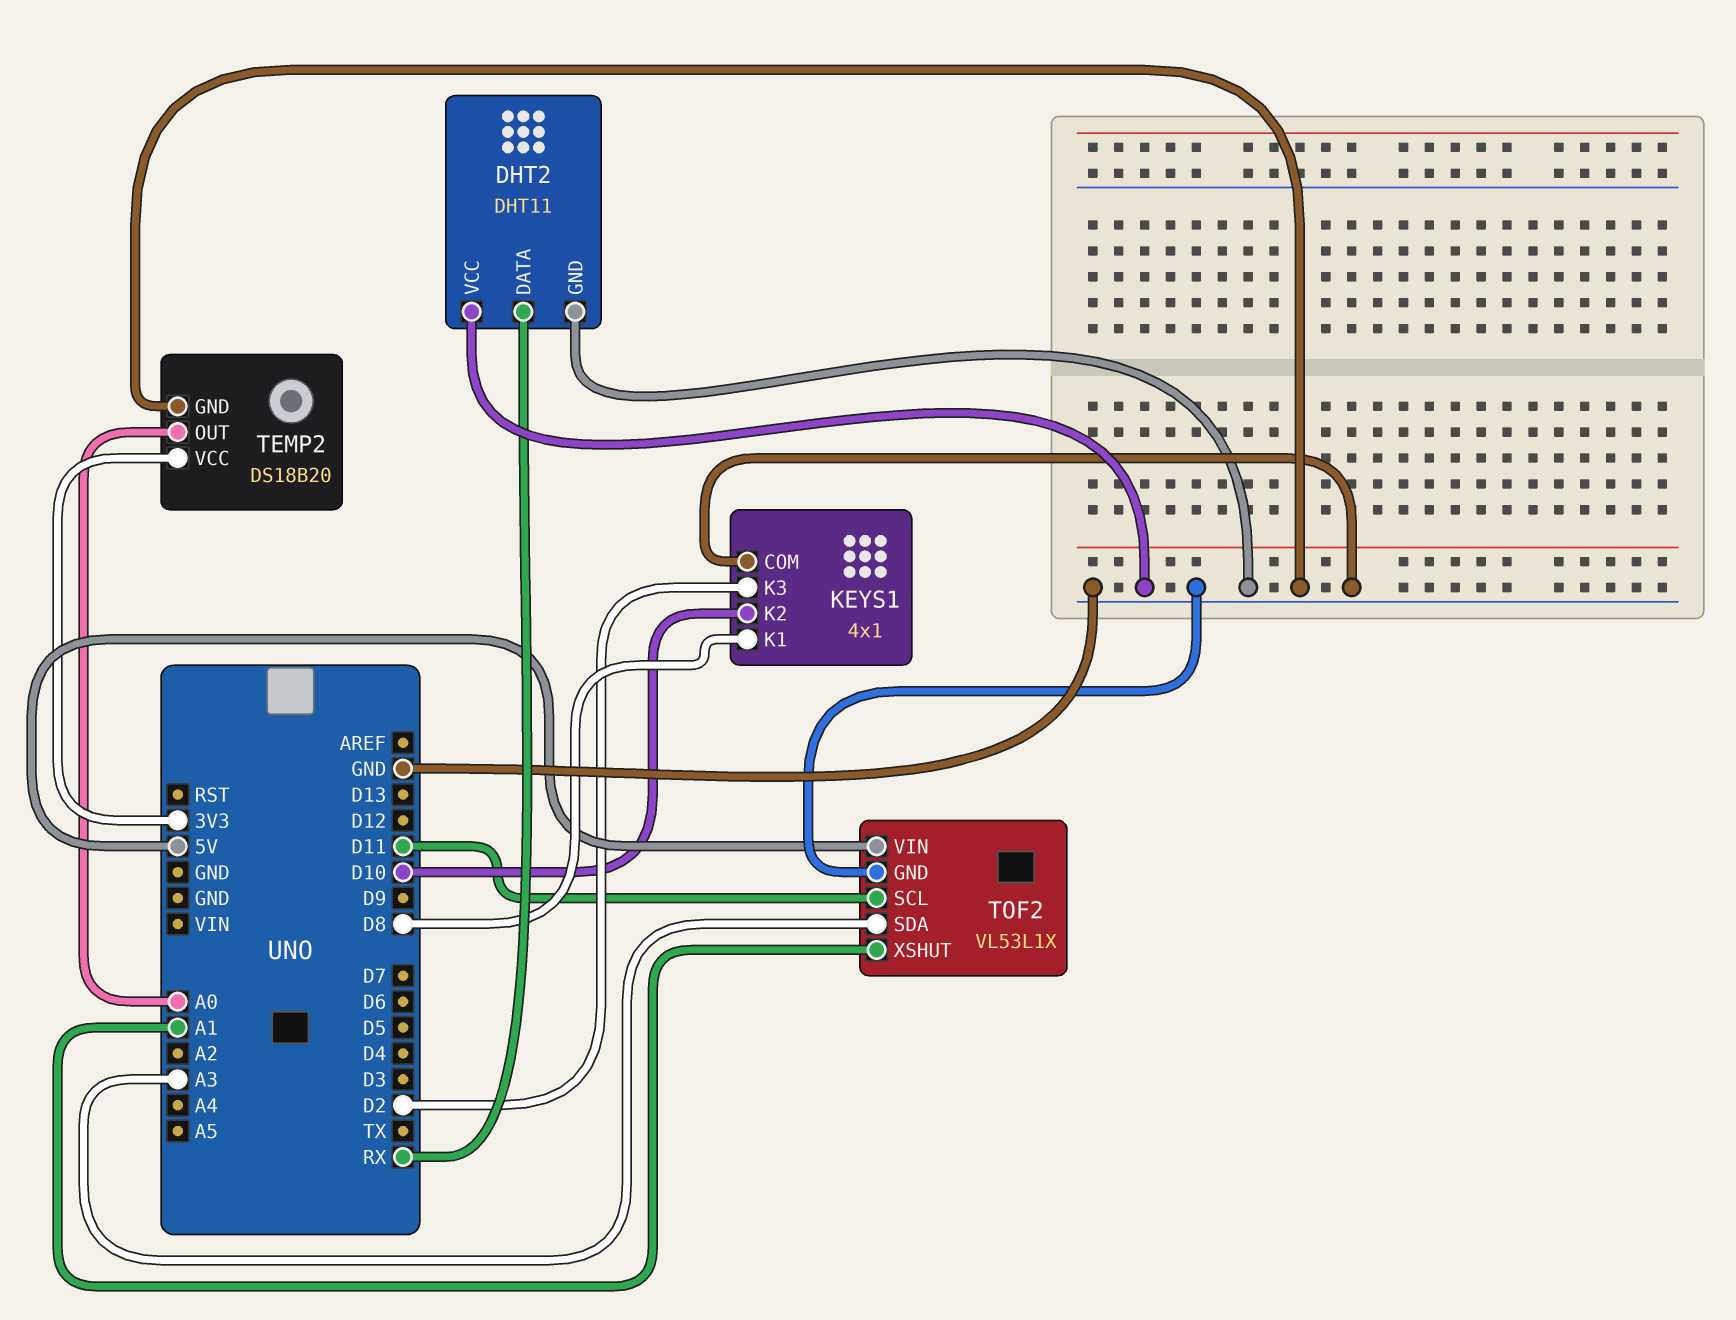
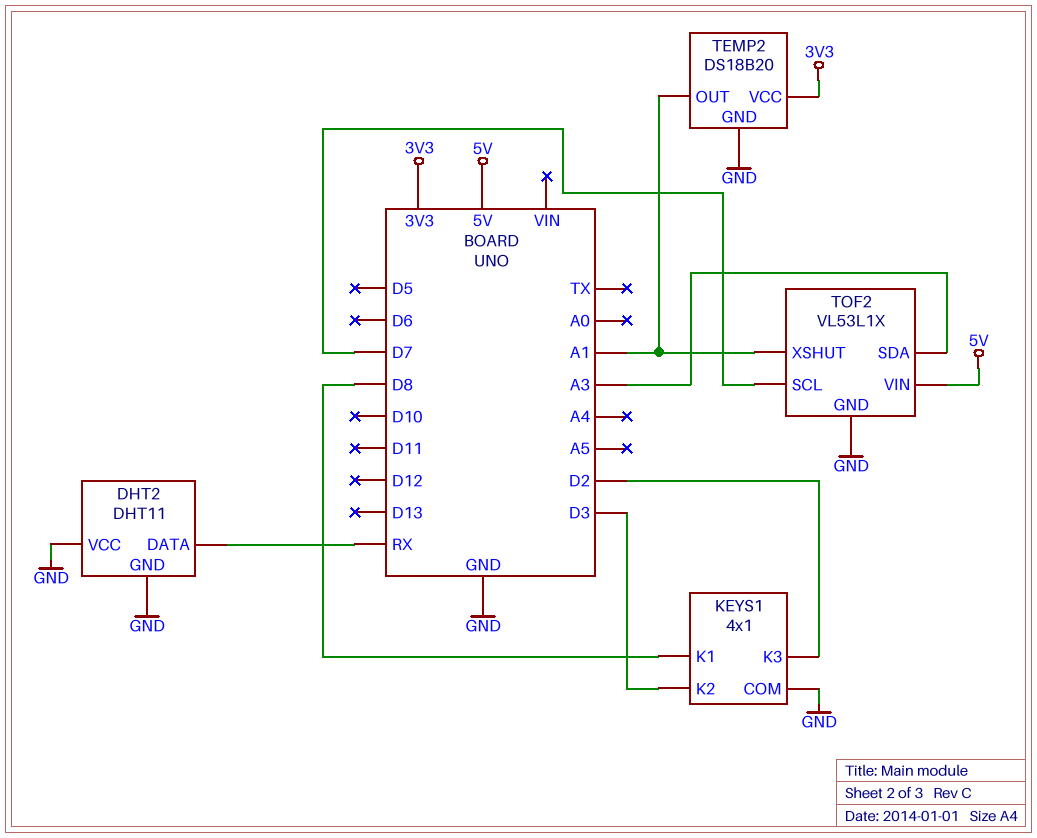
KEYS1 pin K2: D10 -> D3
TEMP2 pin OUT: A0 -> A1
TOF2 pin SCL: D11 -> D7

